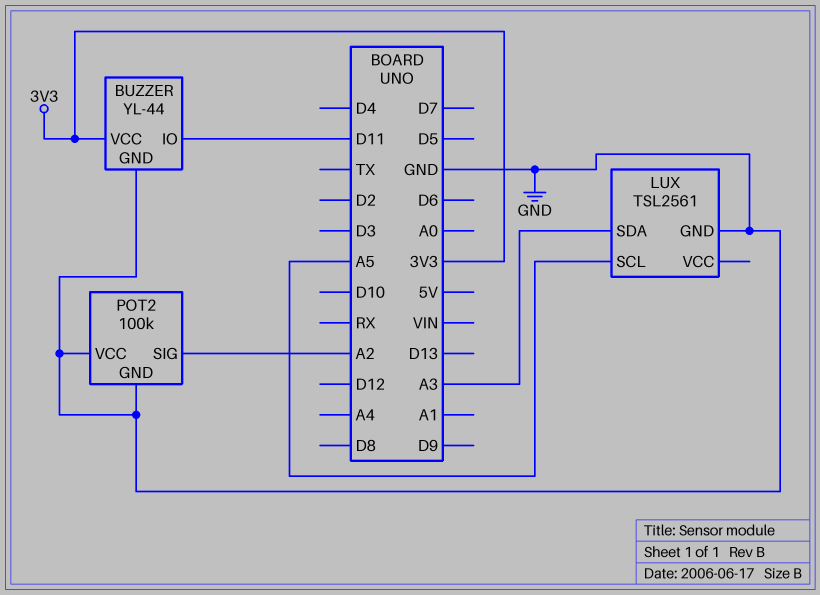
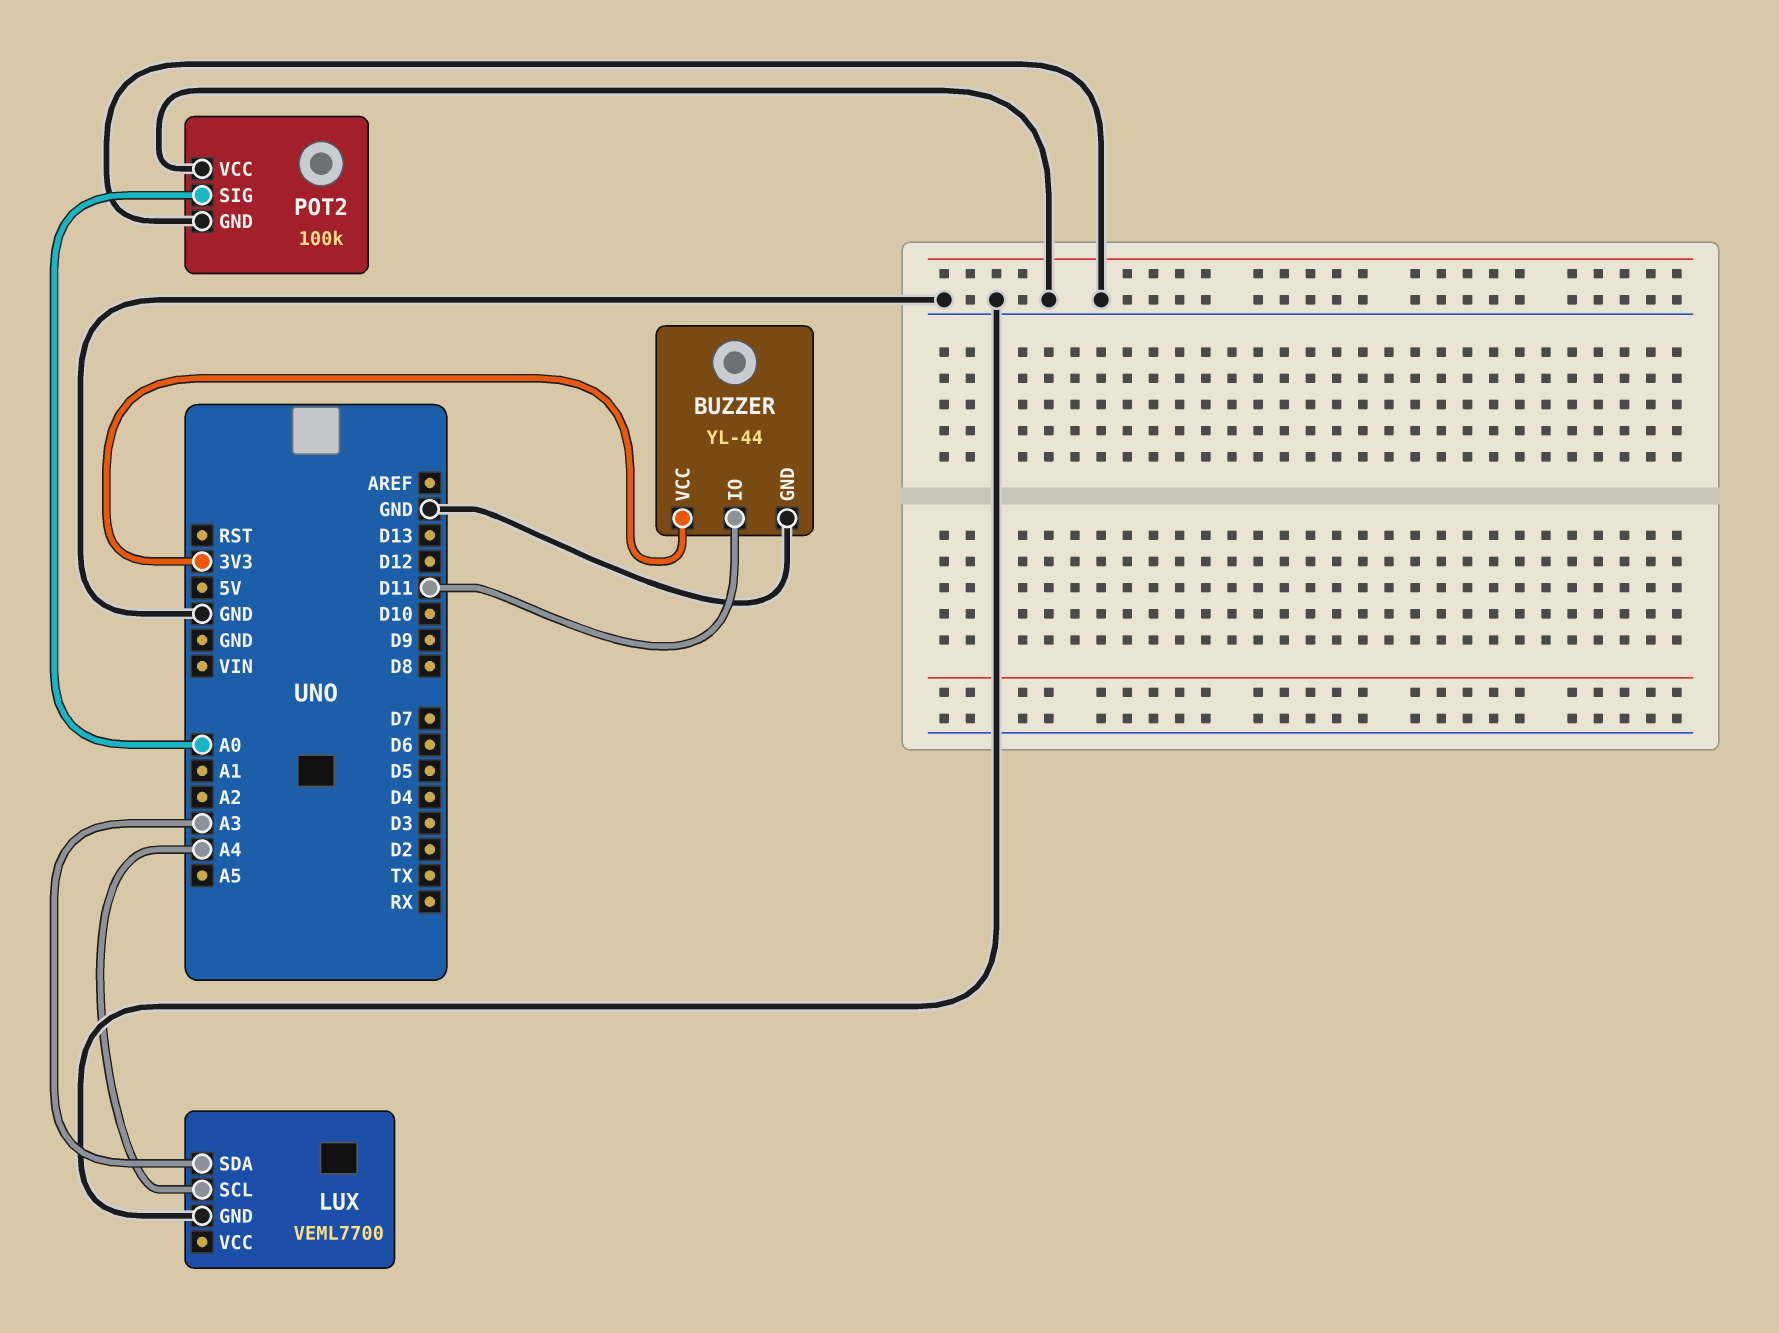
LUX: TSL2561 -> VEML7700
LUX pin SCL: A5 -> A4
POT2 pin SIG: A2 -> A0

